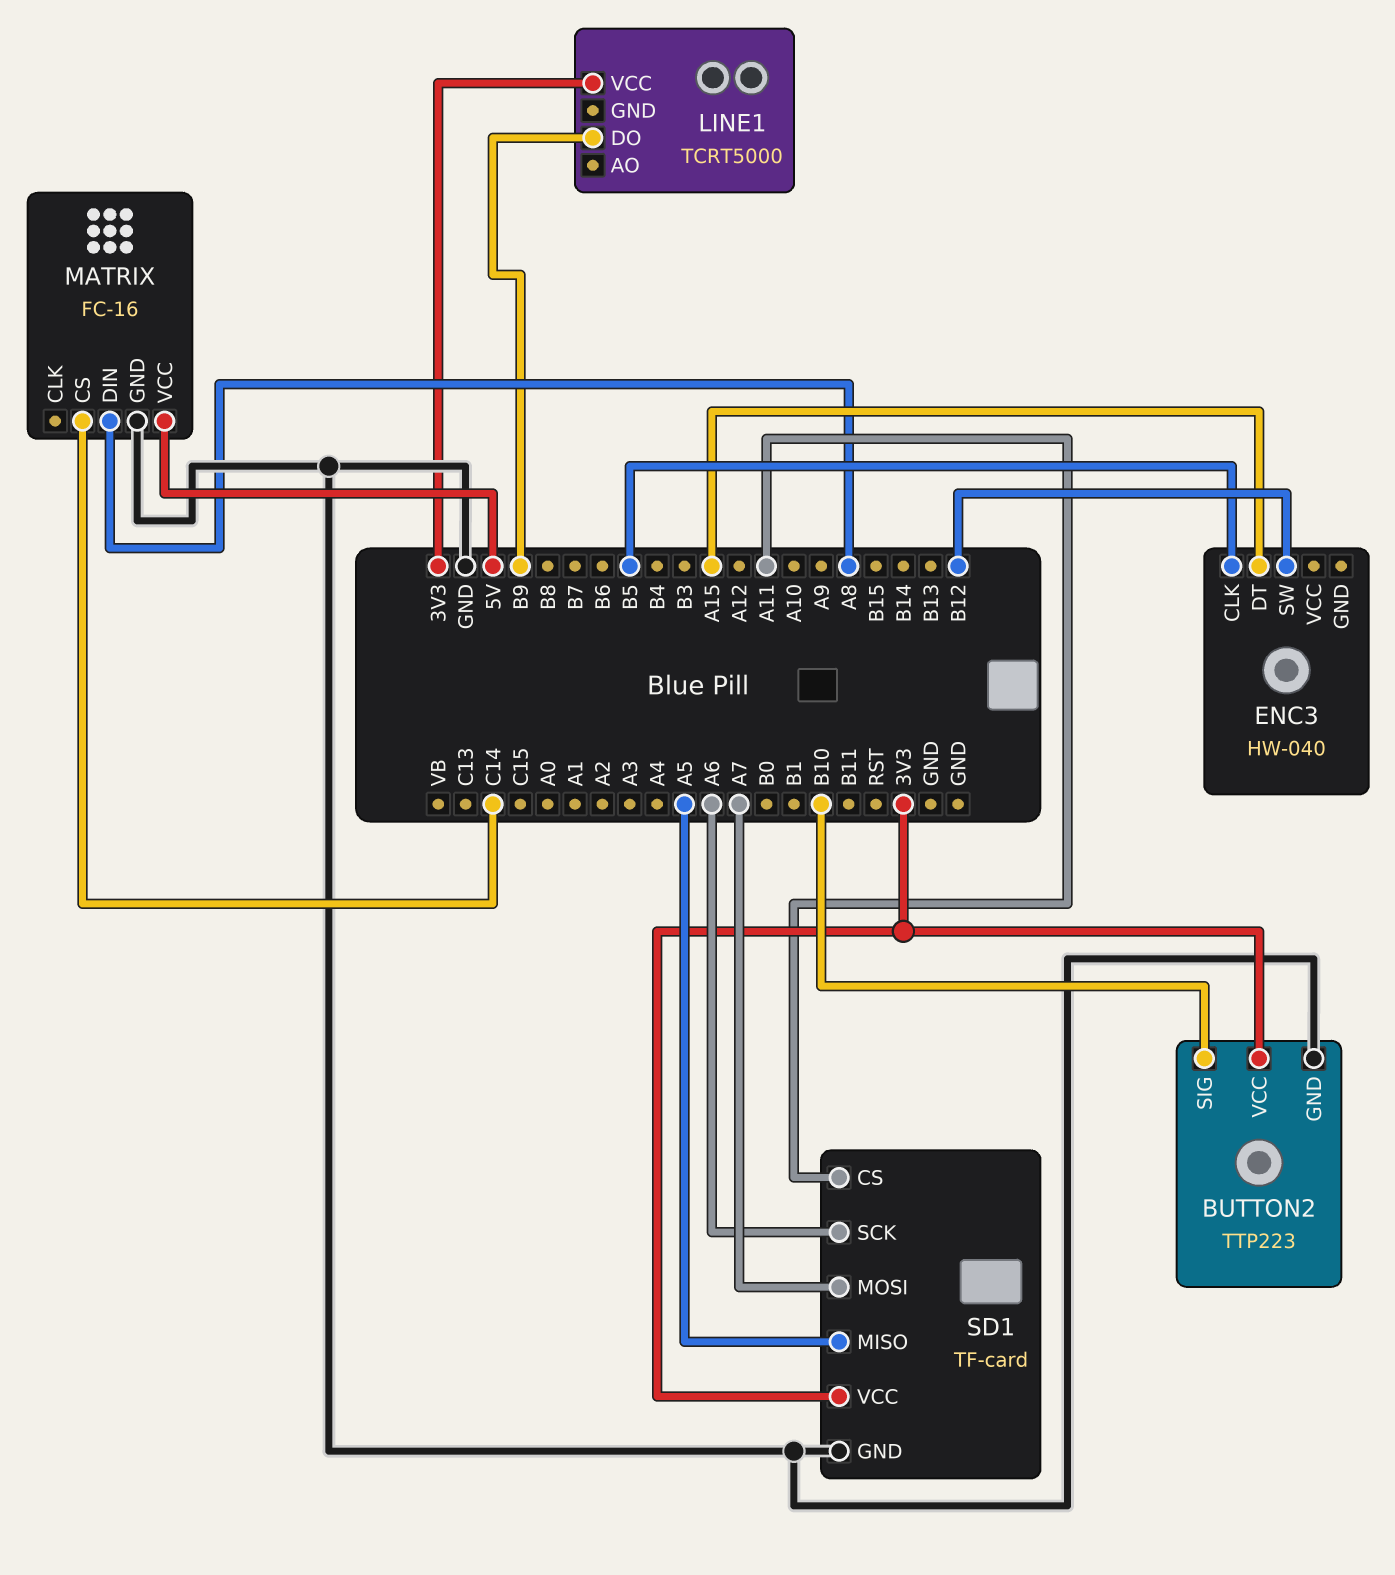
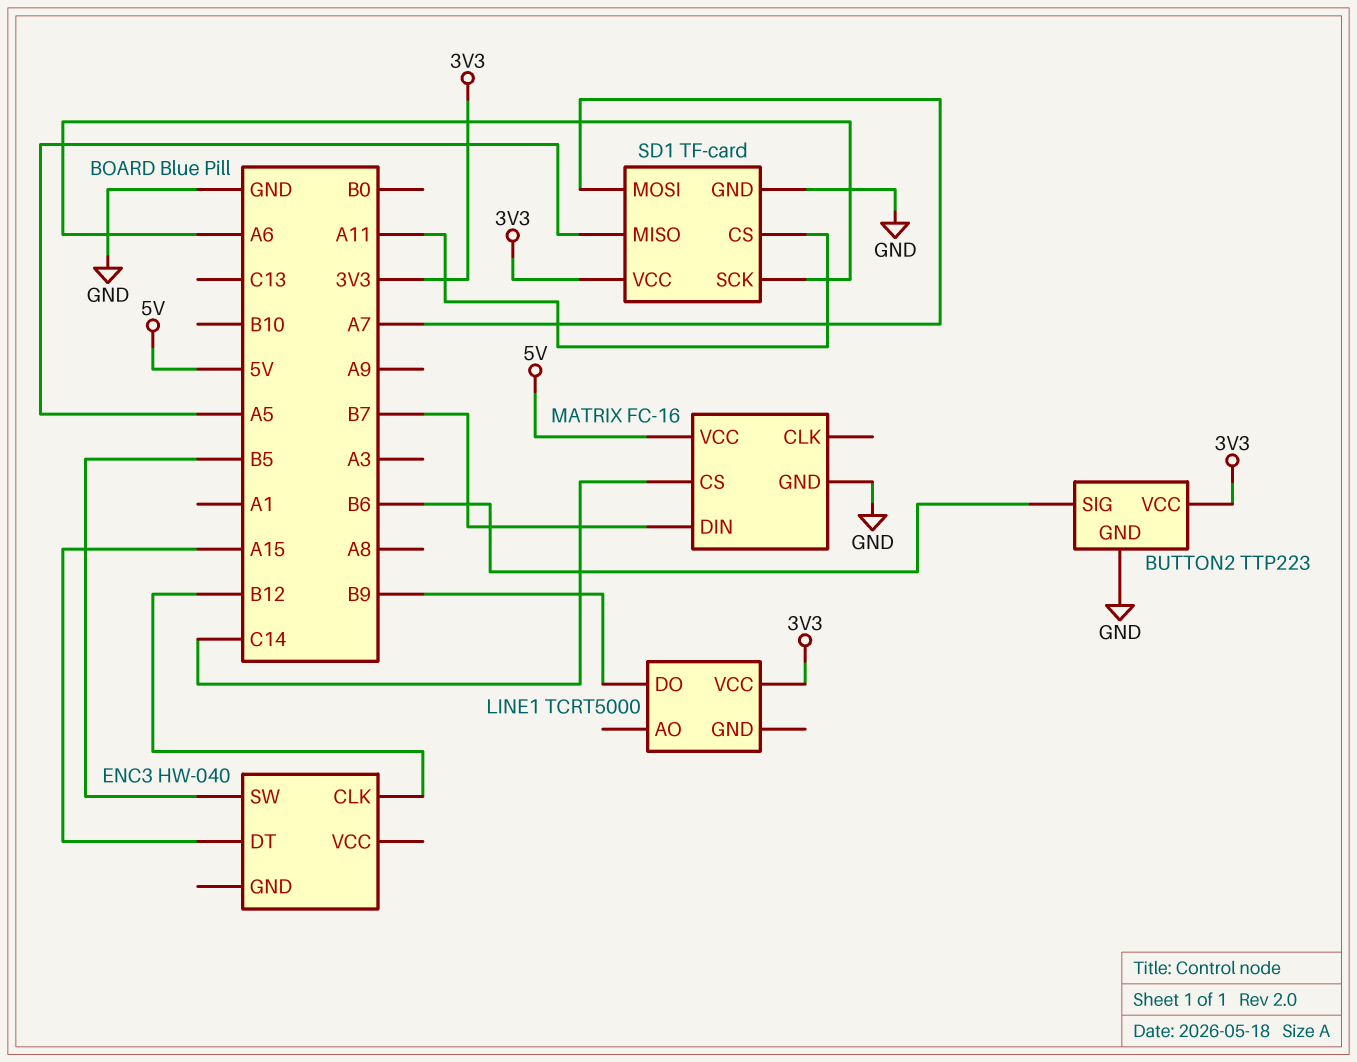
BUTTON2 pin SIG: B10 -> B6
ENC3 pin CLK: B5 -> B12
ENC3 pin SW: B12 -> B5
MATRIX pin DIN: A8 -> B7

